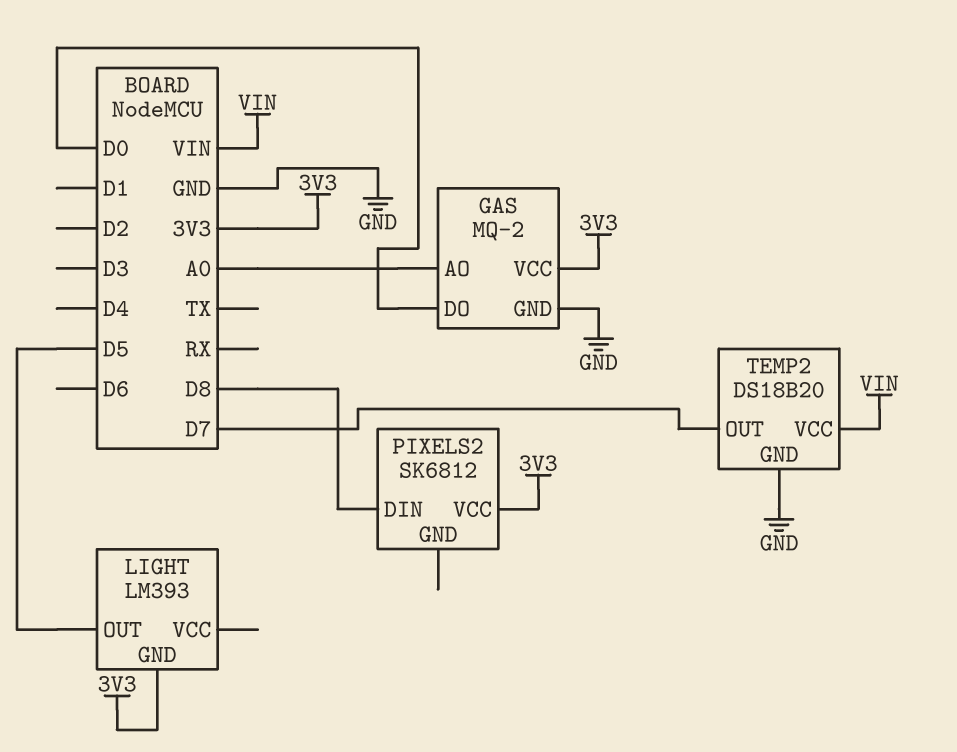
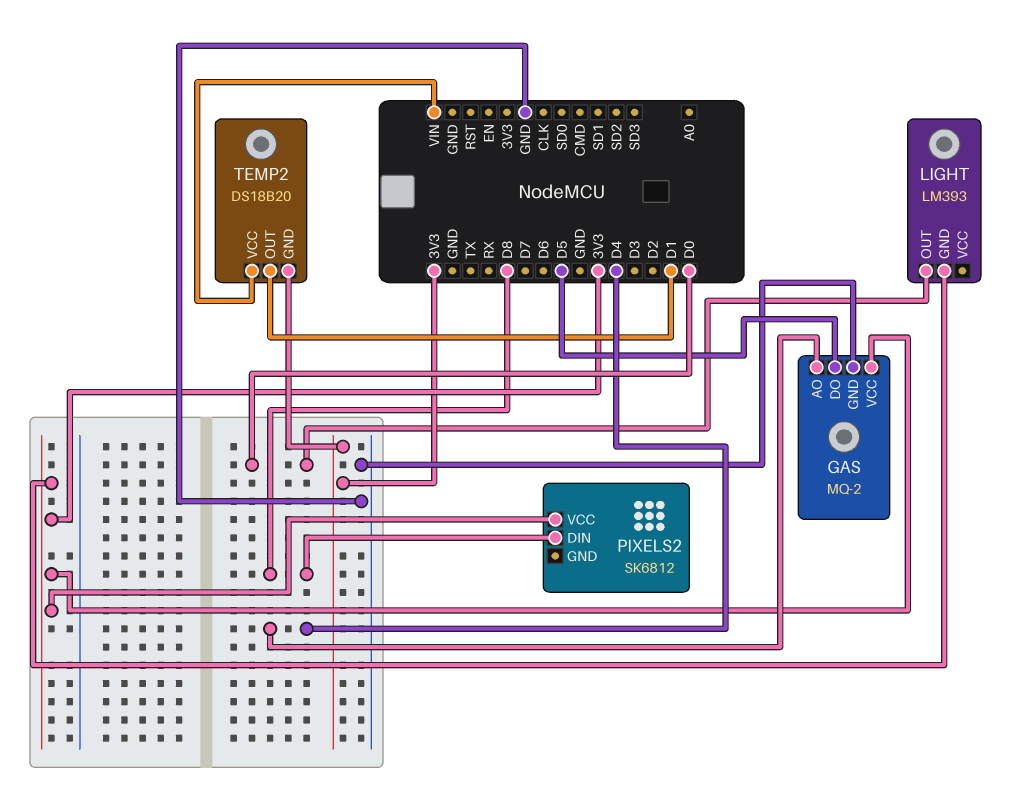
GAS pin AO: A0 -> D4
GAS pin DO: D0 -> D5
LIGHT pin OUT: D5 -> D0
TEMP2 pin GND: GND -> 3V3
TEMP2 pin OUT: D7 -> D1

